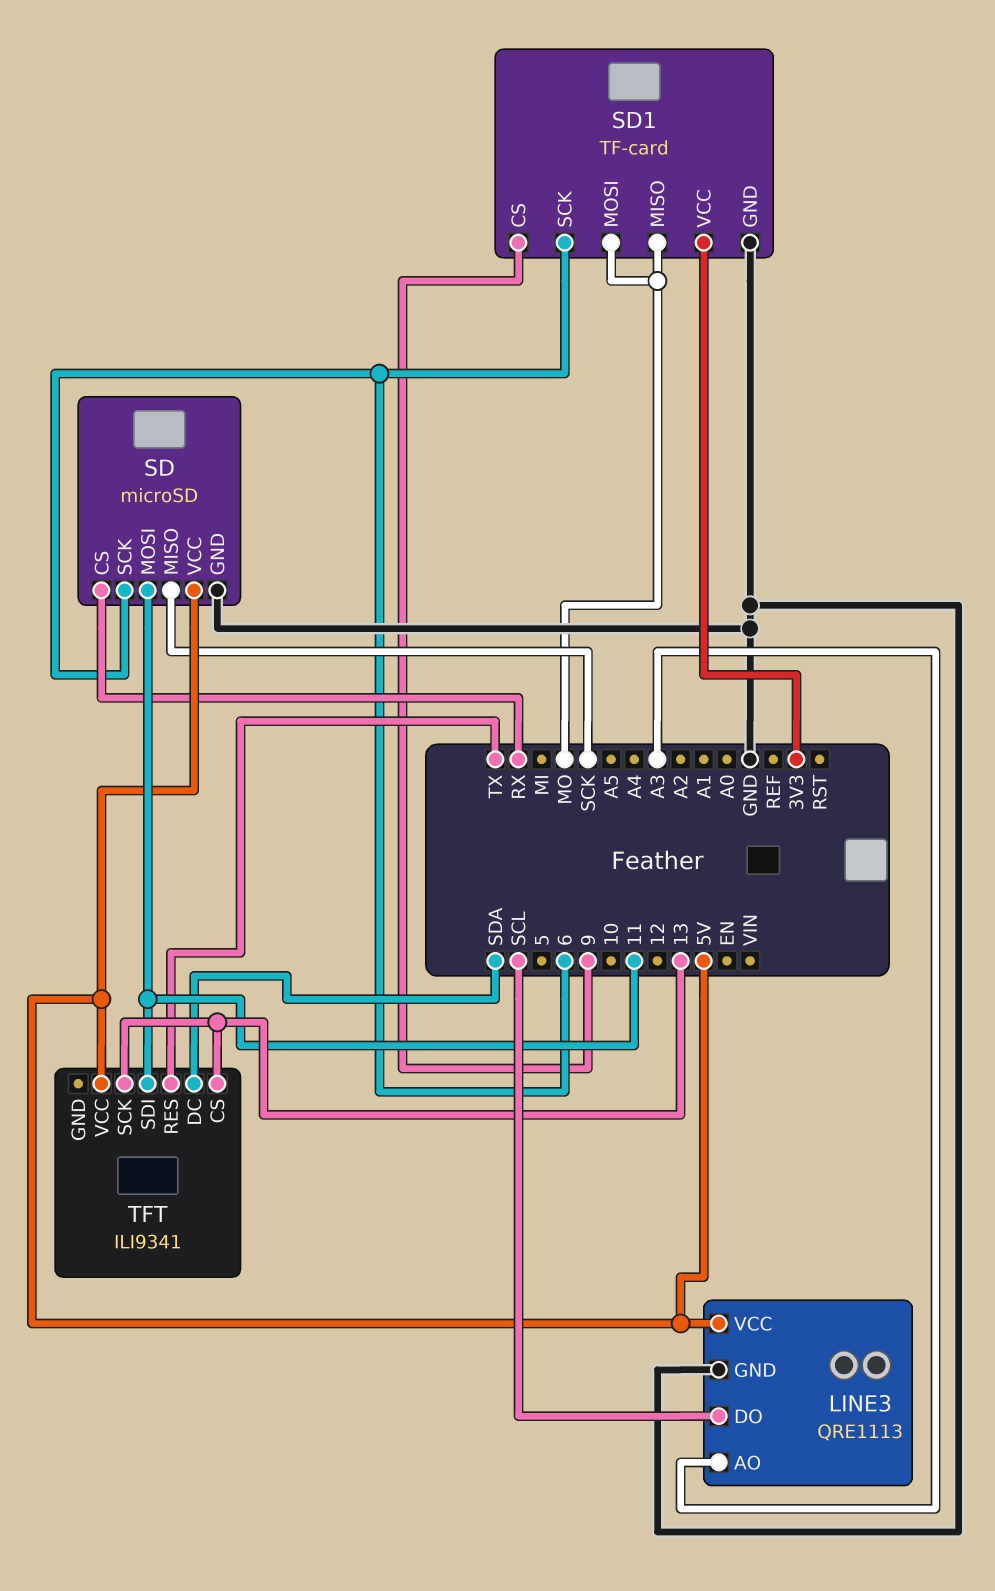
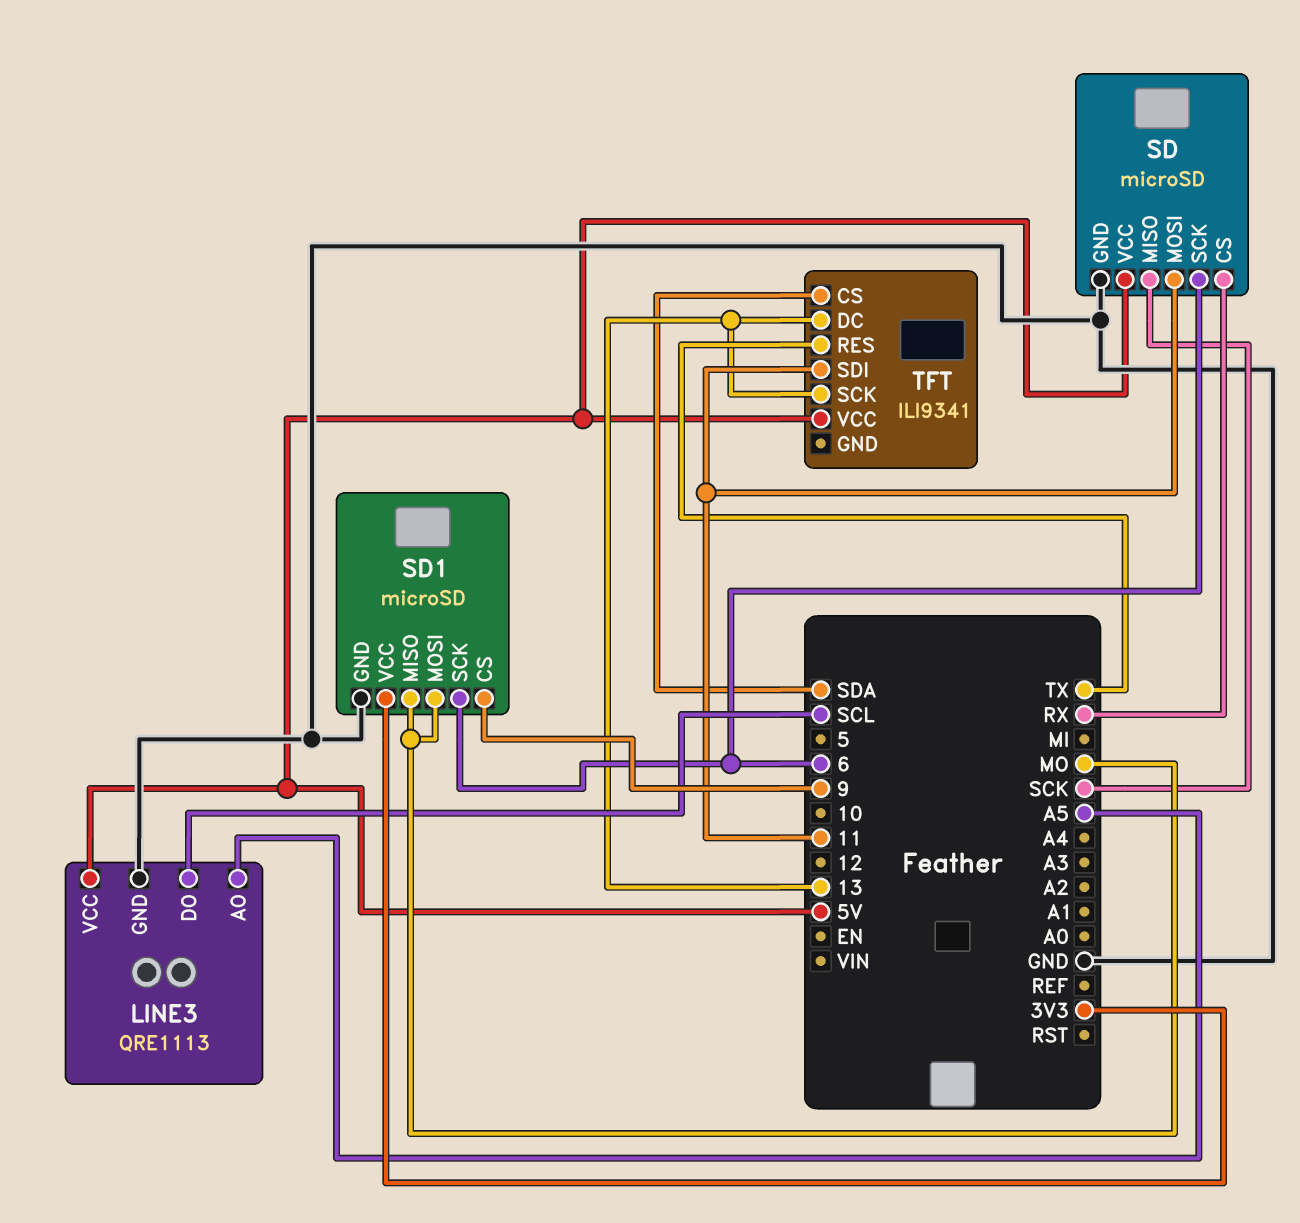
LINE3 pin AO: A3 -> A5
SD1: TF-card -> microSD
TFT pin CS: 13 -> SDA
TFT pin DC: SDA -> 13

